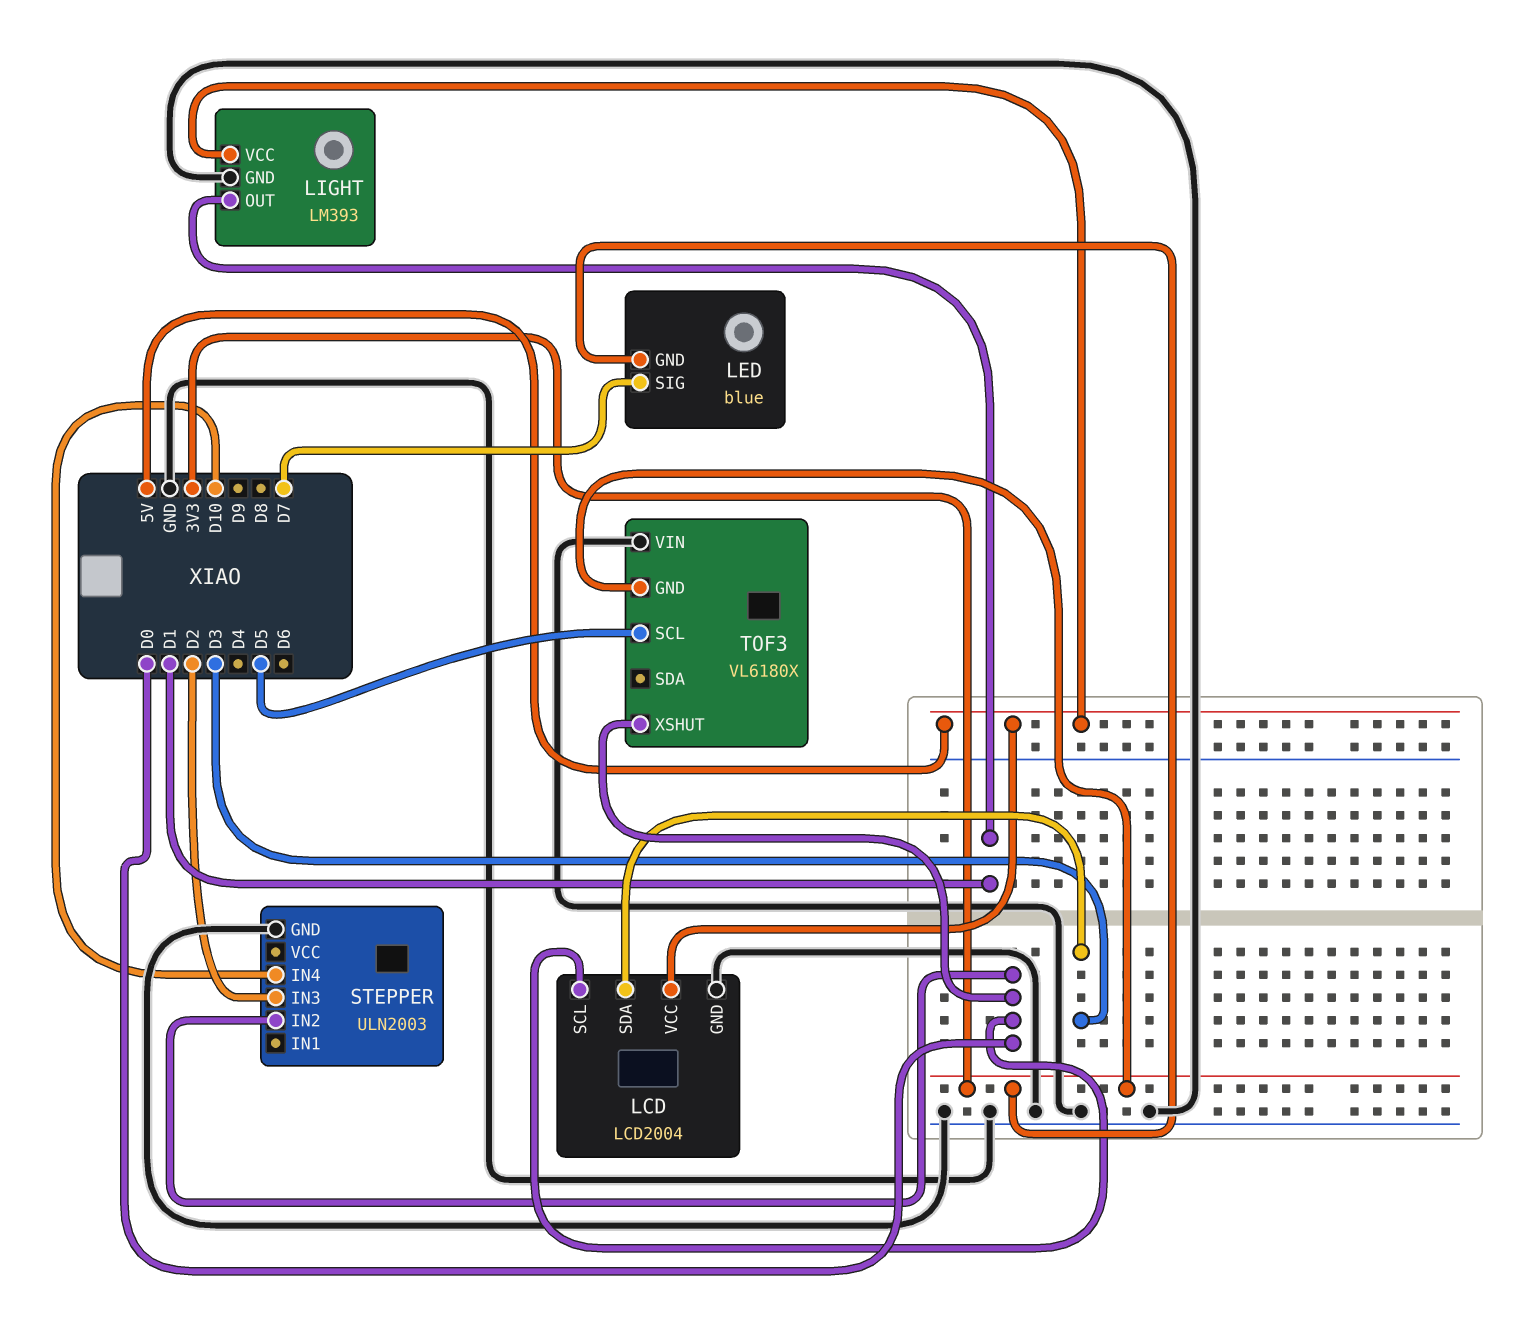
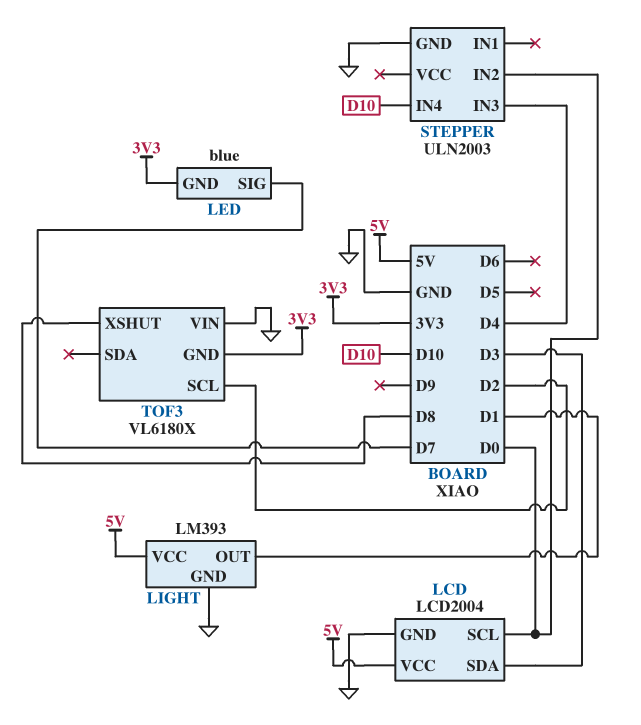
STEPPER pin IN3: D2 -> D4
TOF3 pin SCL: D5 -> D2
TOF3 pin XSHUT: D0 -> D8

